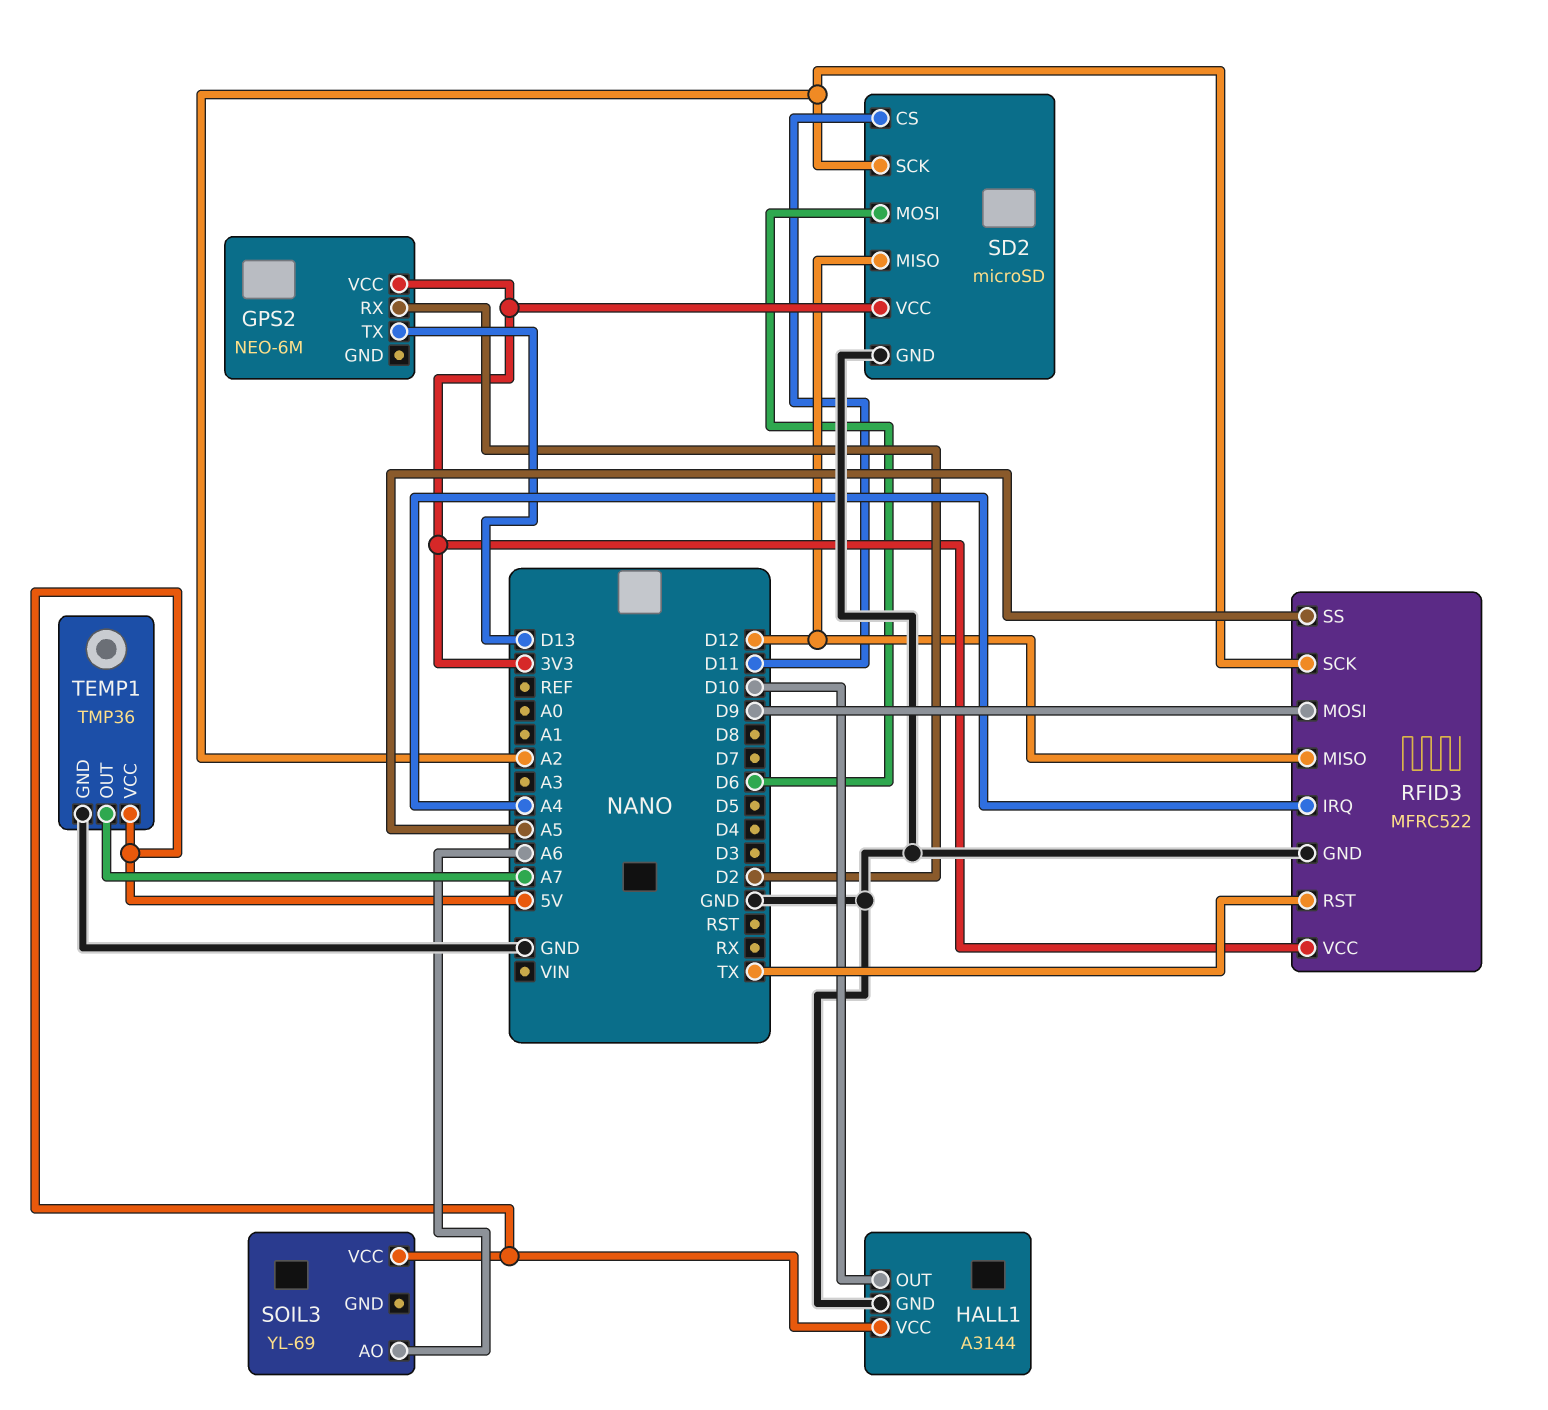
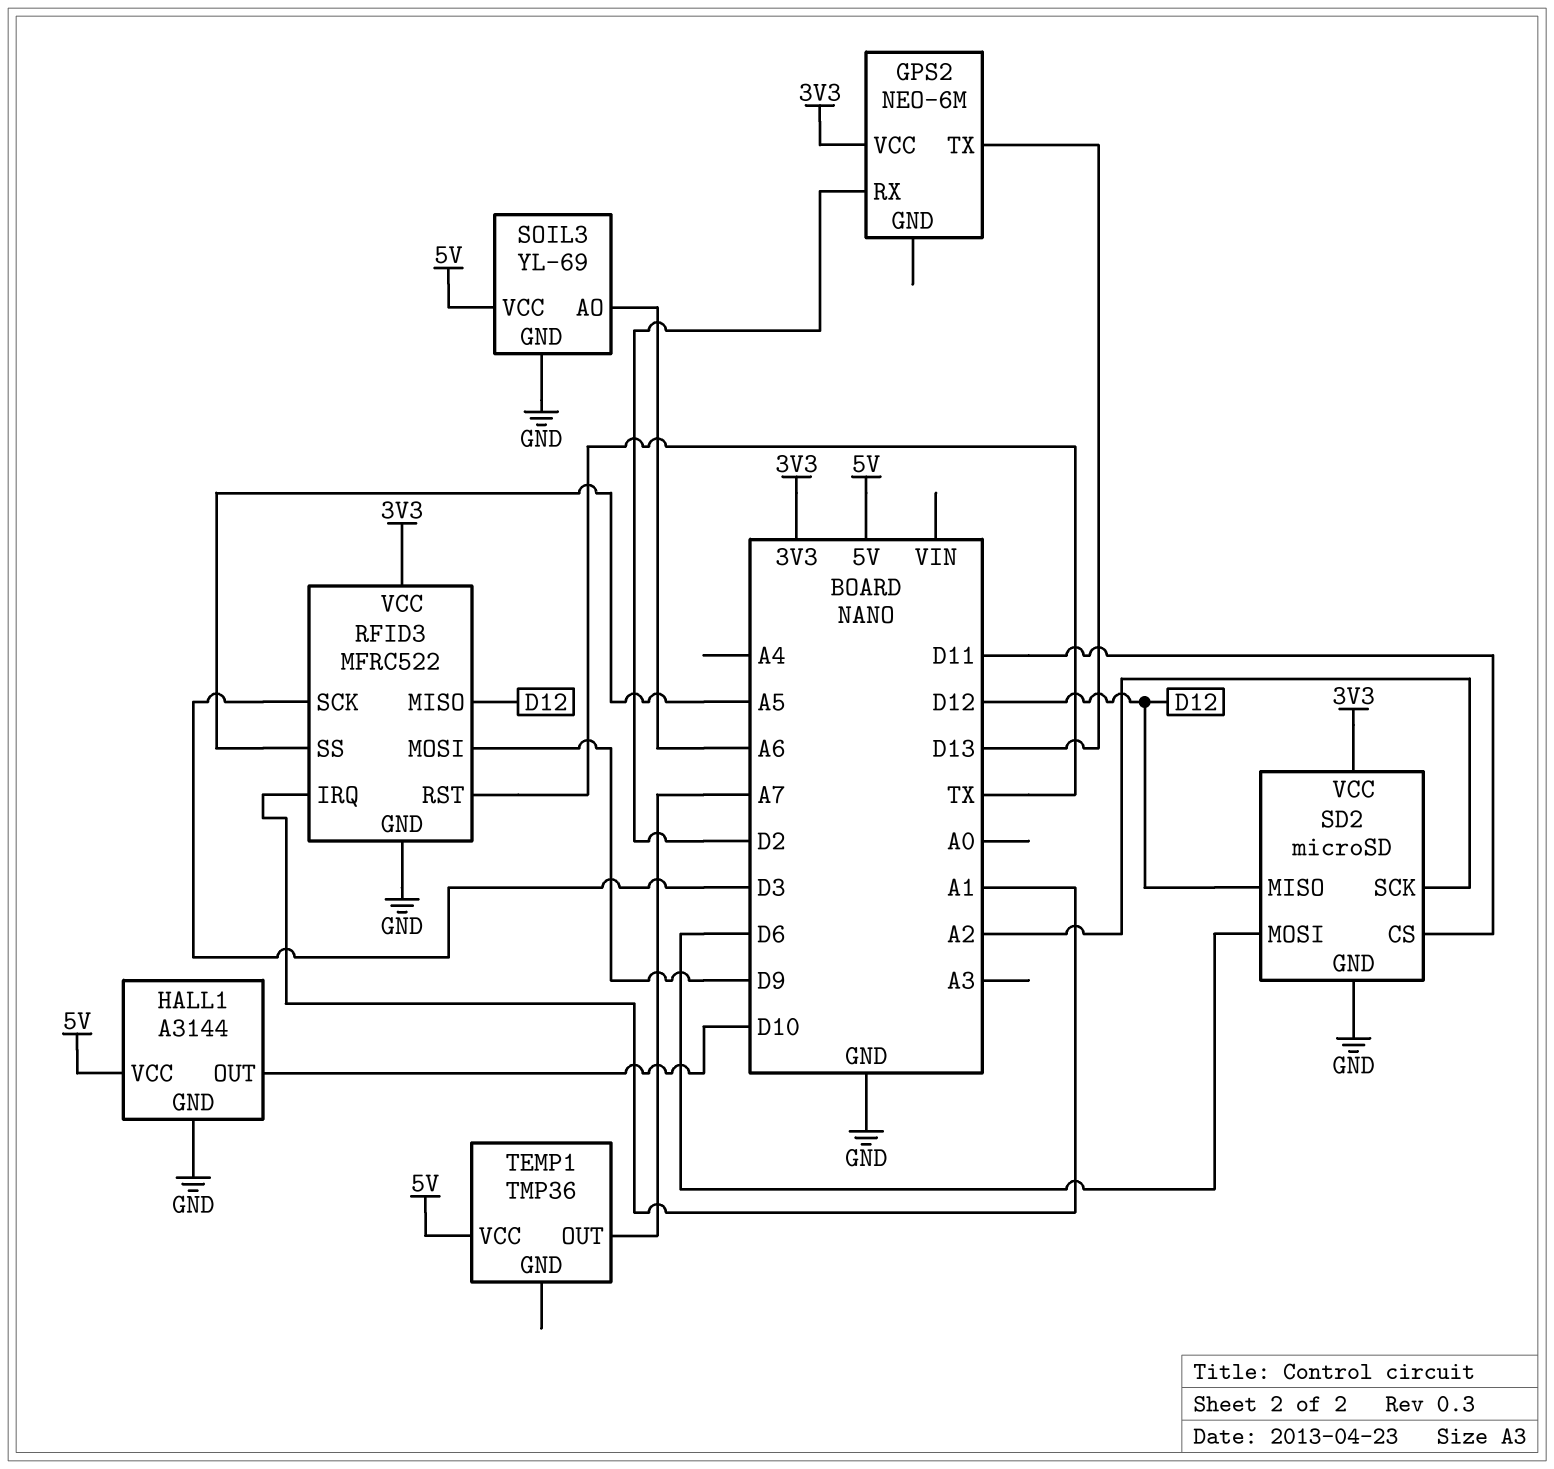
RFID3 pin IRQ: A4 -> A1
RFID3 pin SCK: A2 -> D3
SOIL3 pin GND: none -> GND
TEMP1 pin GND: GND -> none

